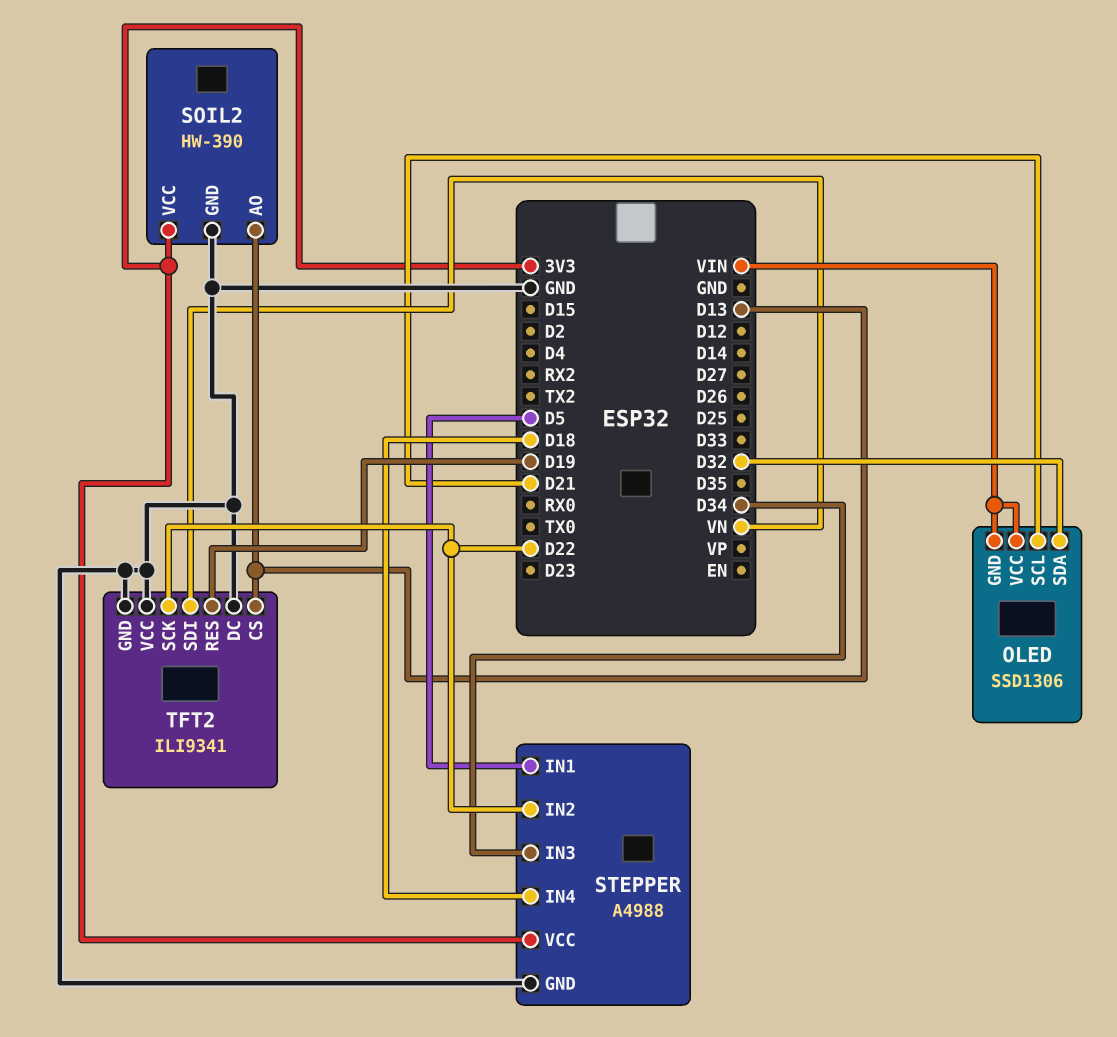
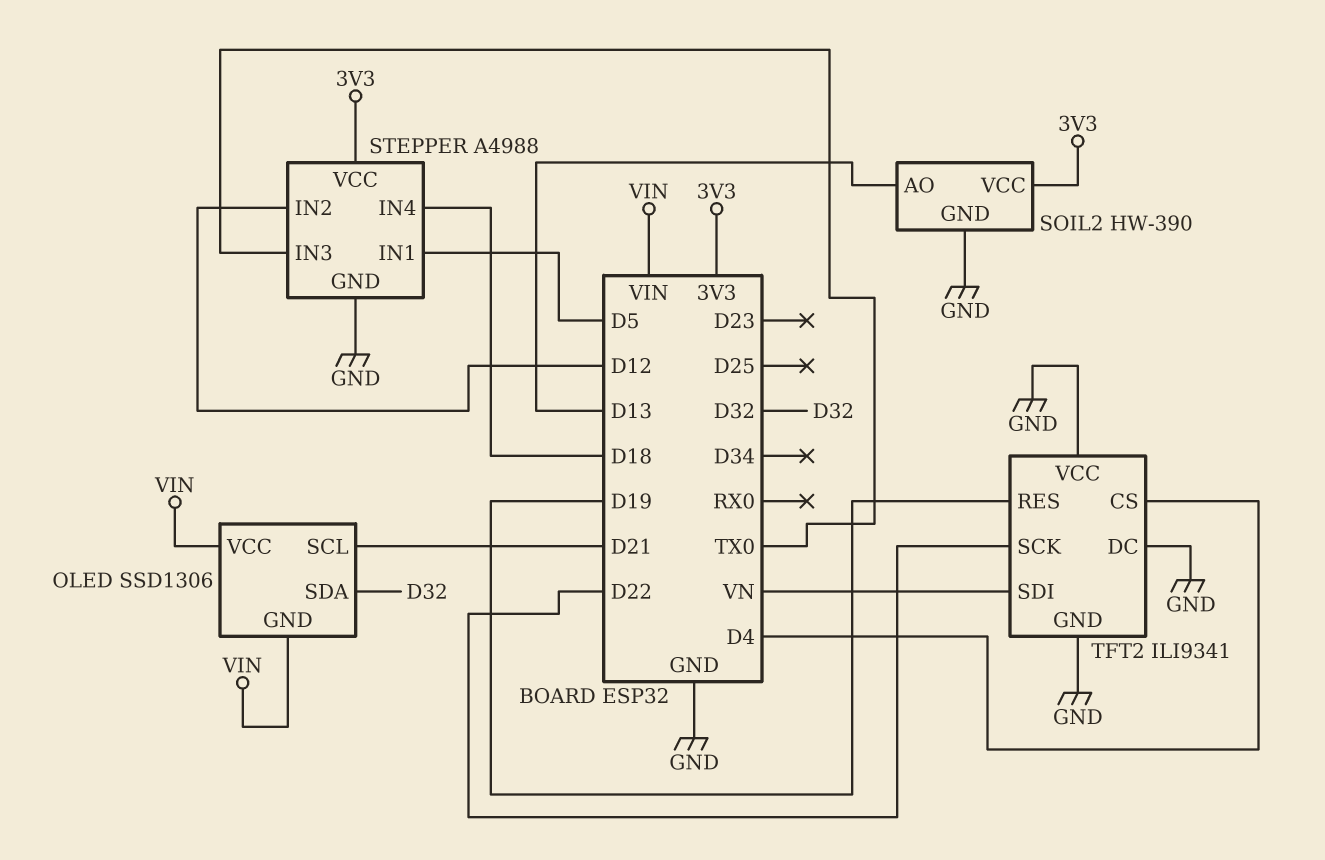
STEPPER pin IN2: D22 -> D12
STEPPER pin IN3: D34 -> TX0
TFT2 pin CS: D13 -> D4

